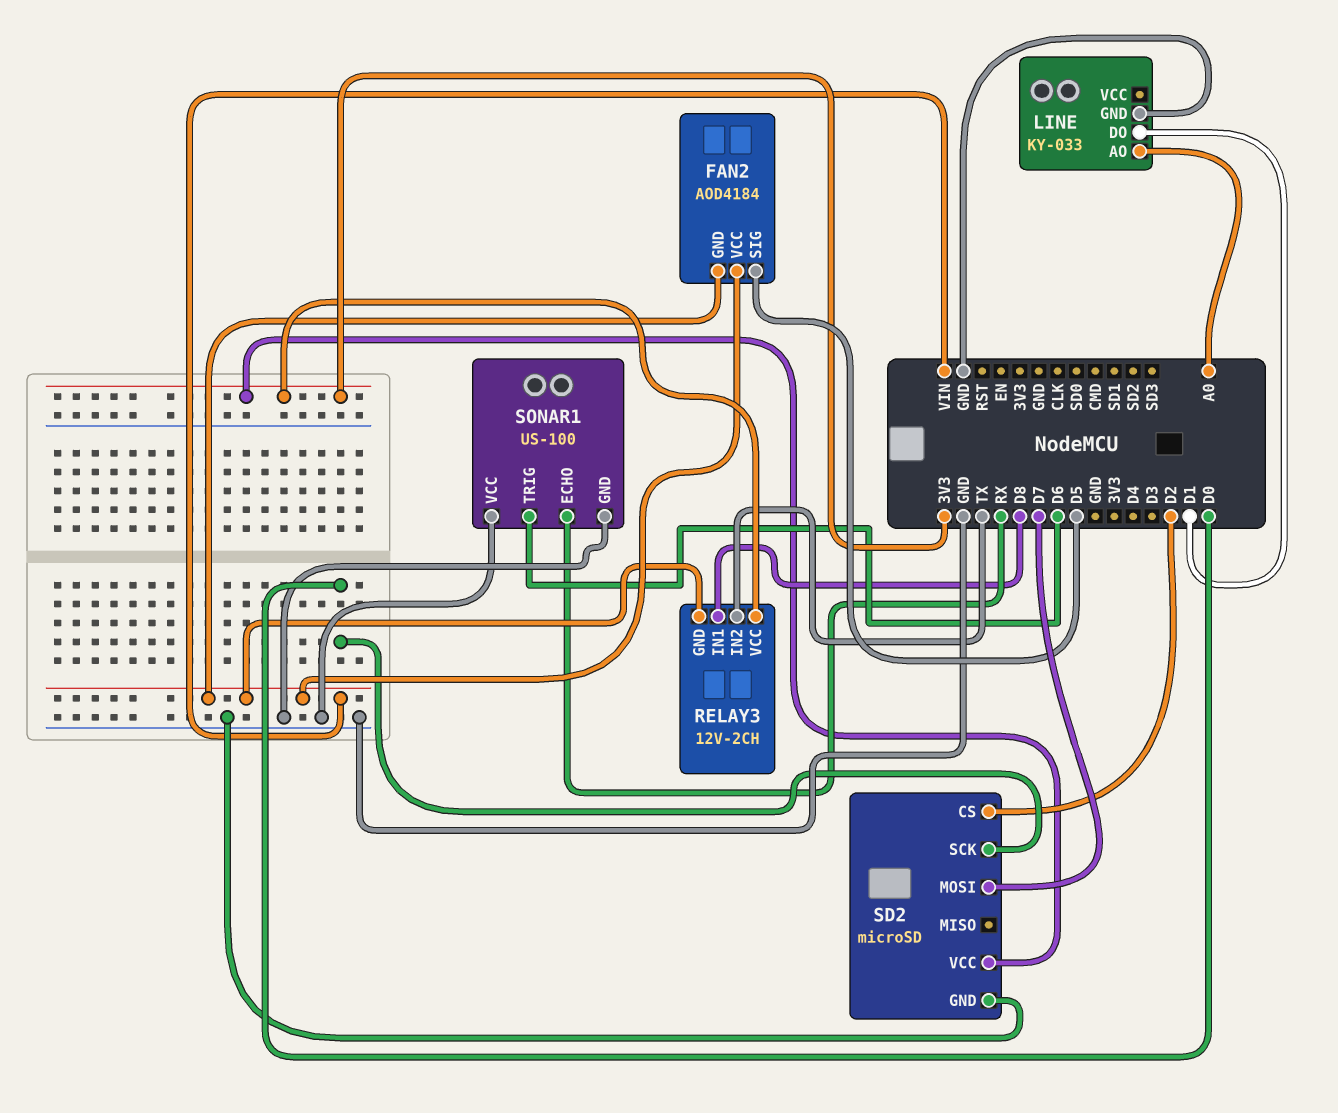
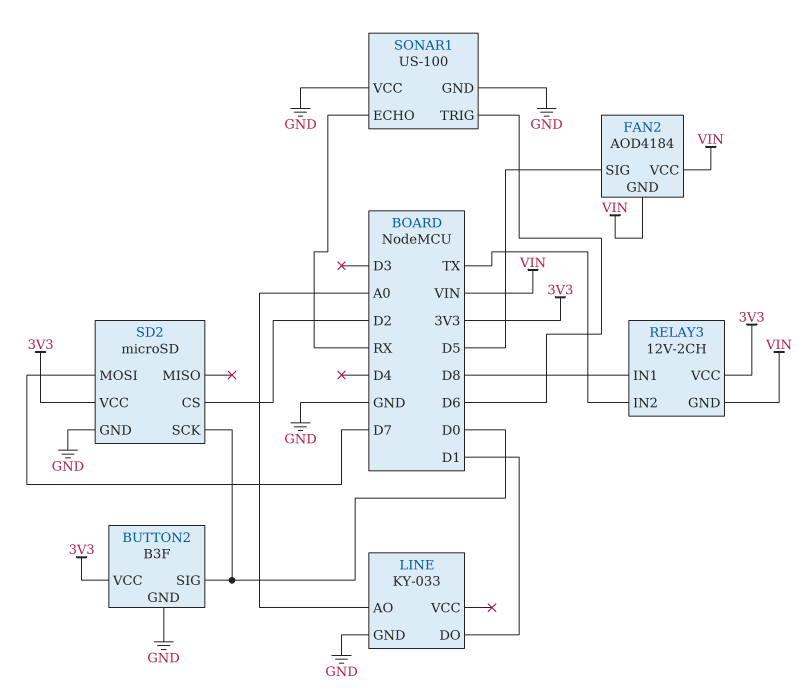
BUTTON2: none -> B3F
BUTTON2 pin GND: none -> GND
BUTTON2 pin SIG: none -> D0
BUTTON2 pin VCC: none -> 3V3

